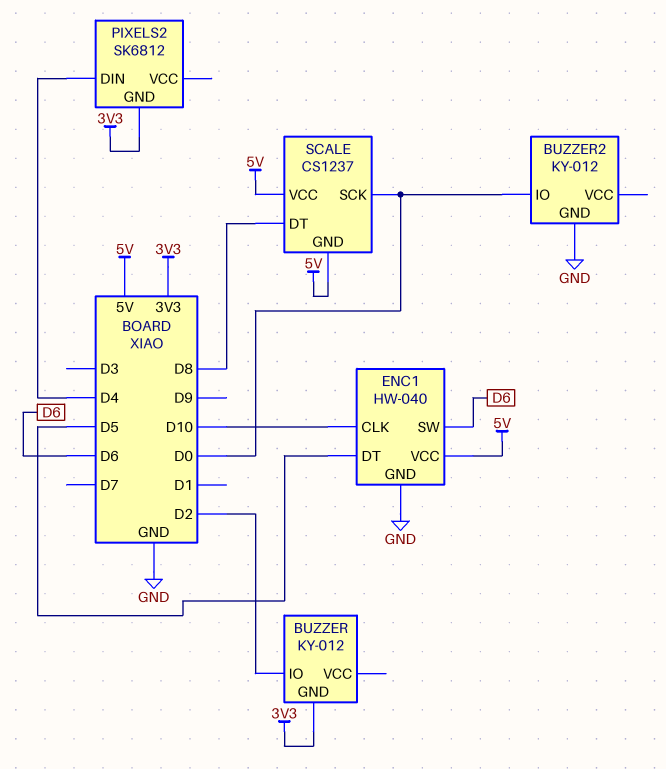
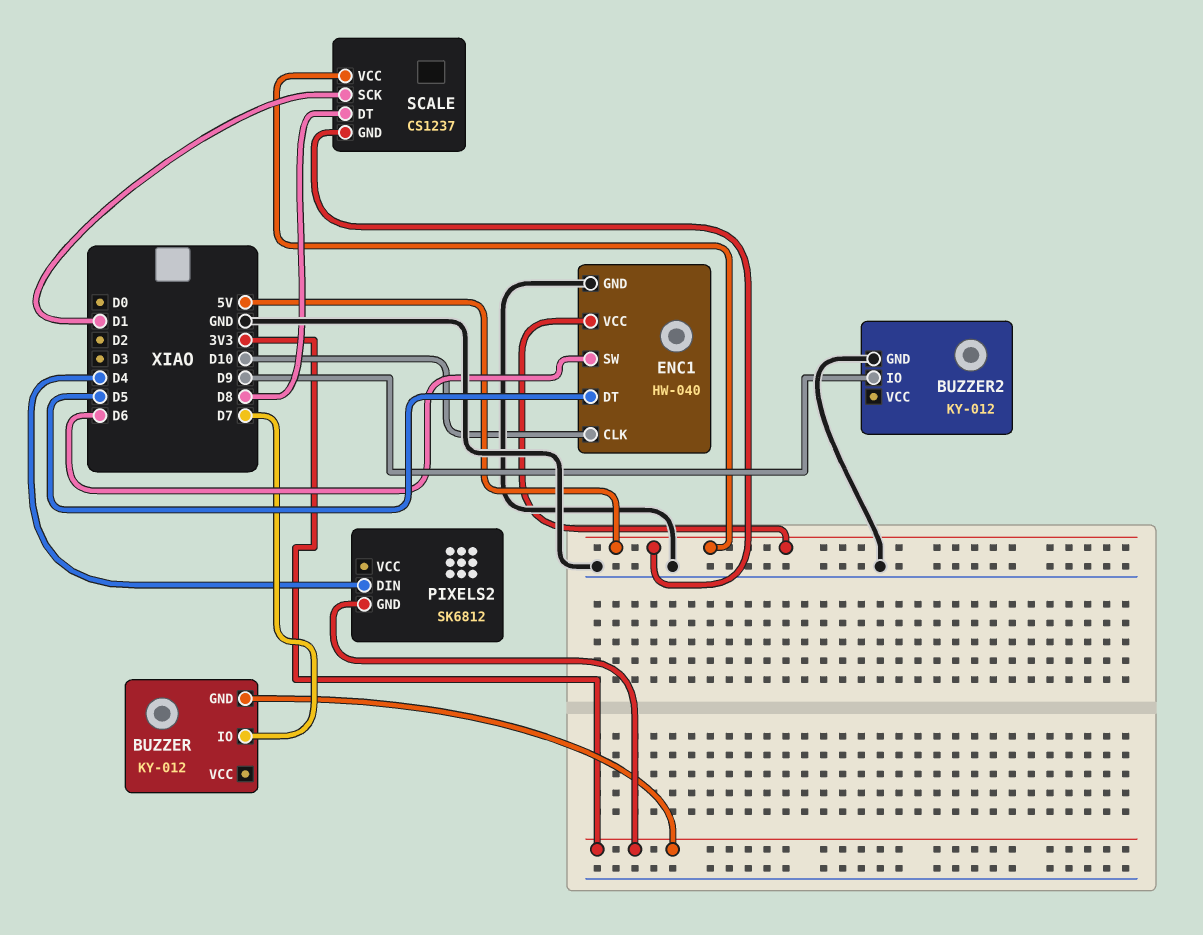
BUZZER pin IO: D2 -> D7
BUZZER2 pin IO: D0 -> D9
SCALE pin SCK: D0 -> D1

